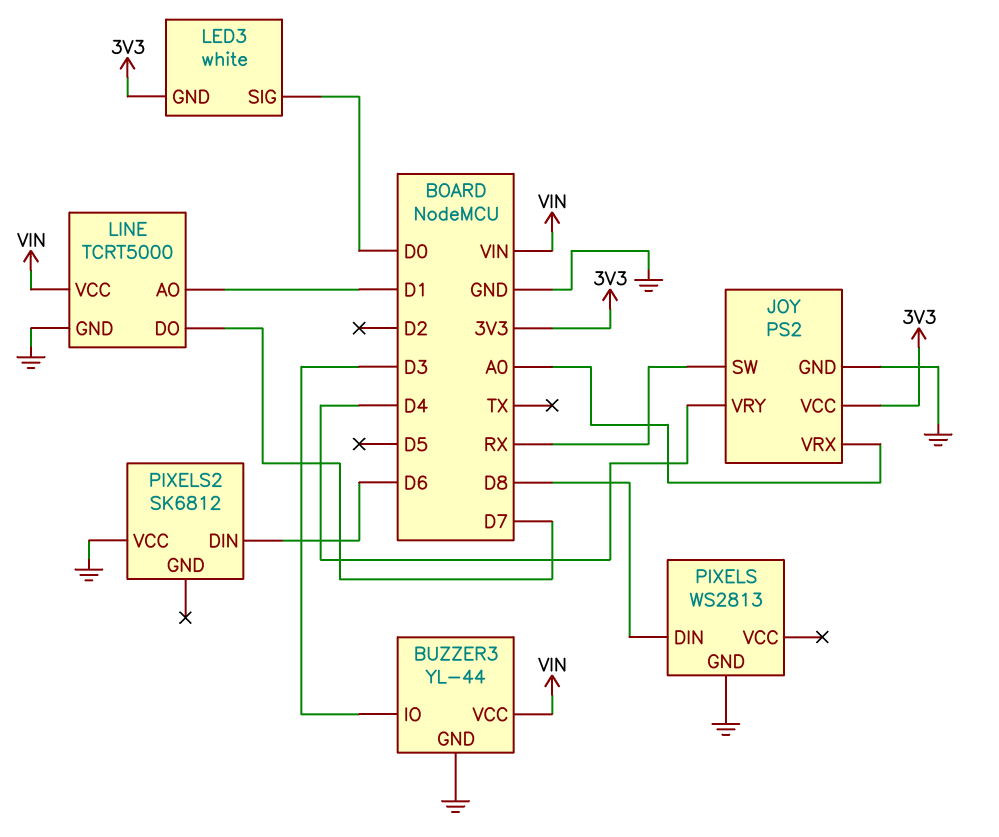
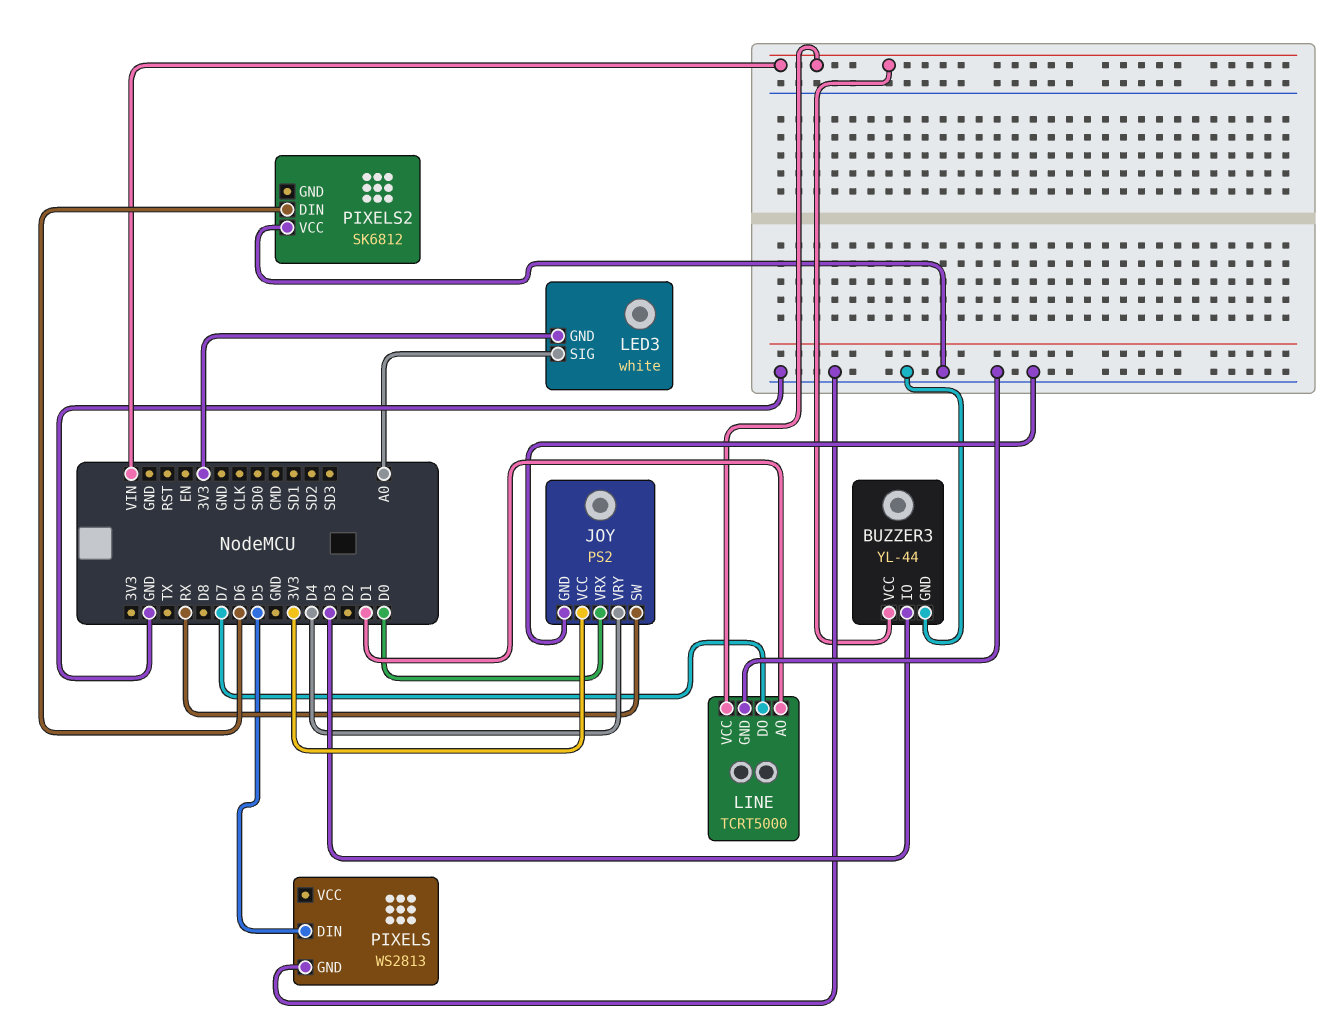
JOY pin VRX: A0 -> D0
LED3 pin SIG: D0 -> A0
PIXELS pin DIN: D8 -> D5

